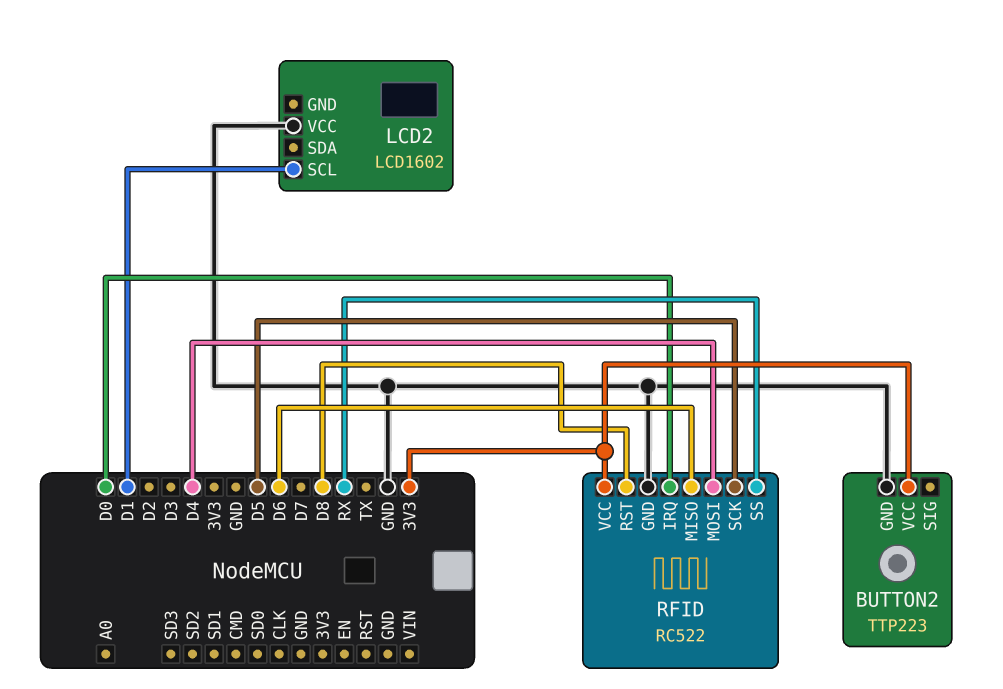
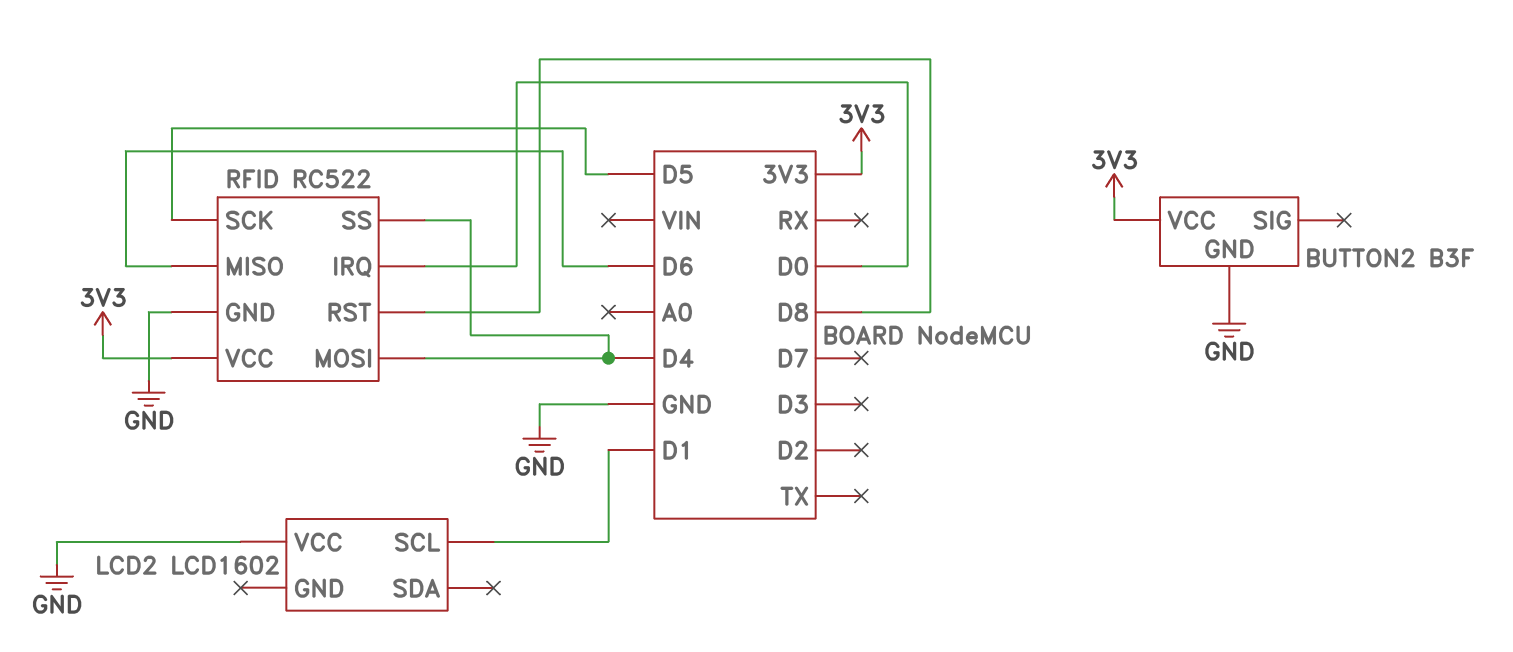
BUTTON2: TTP223 -> B3F
RFID pin SS: RX -> D4

